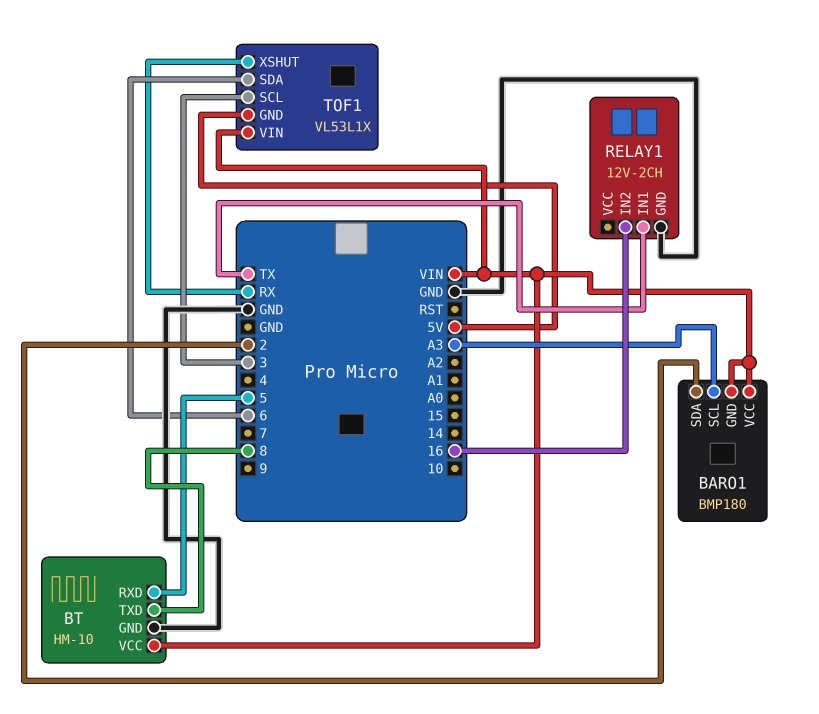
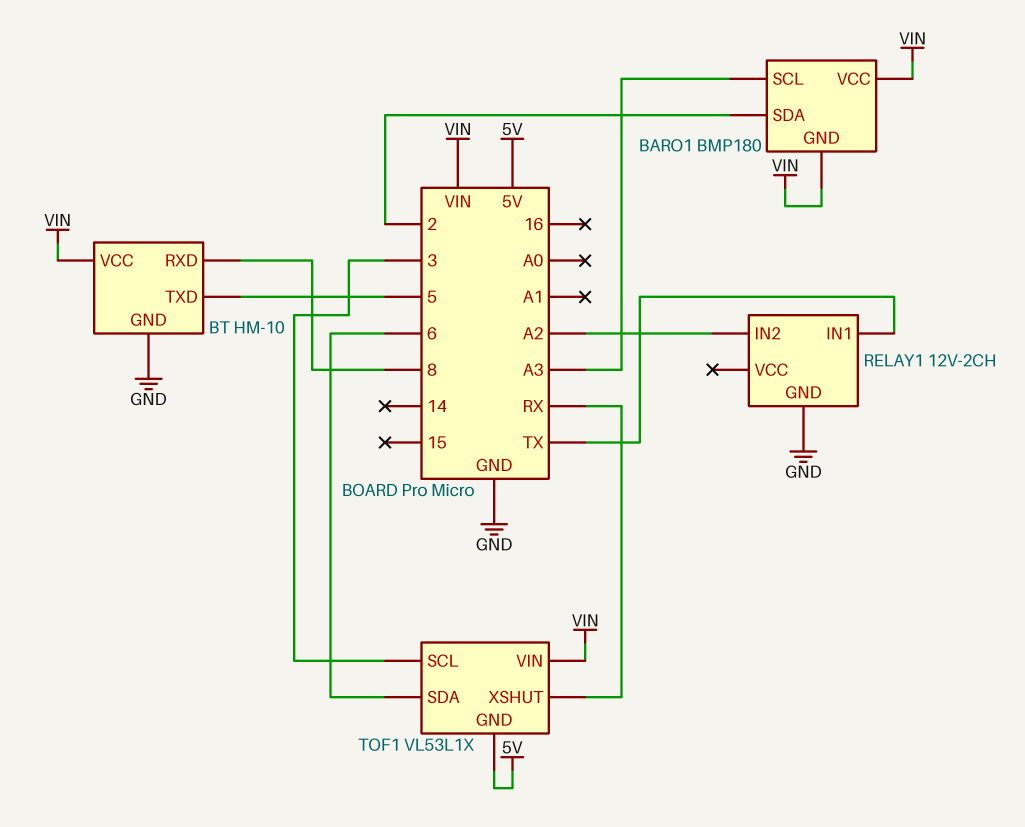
BT pin RXD: 5 -> 8
BT pin TXD: 8 -> 5
RELAY1 pin IN2: 16 -> A2

